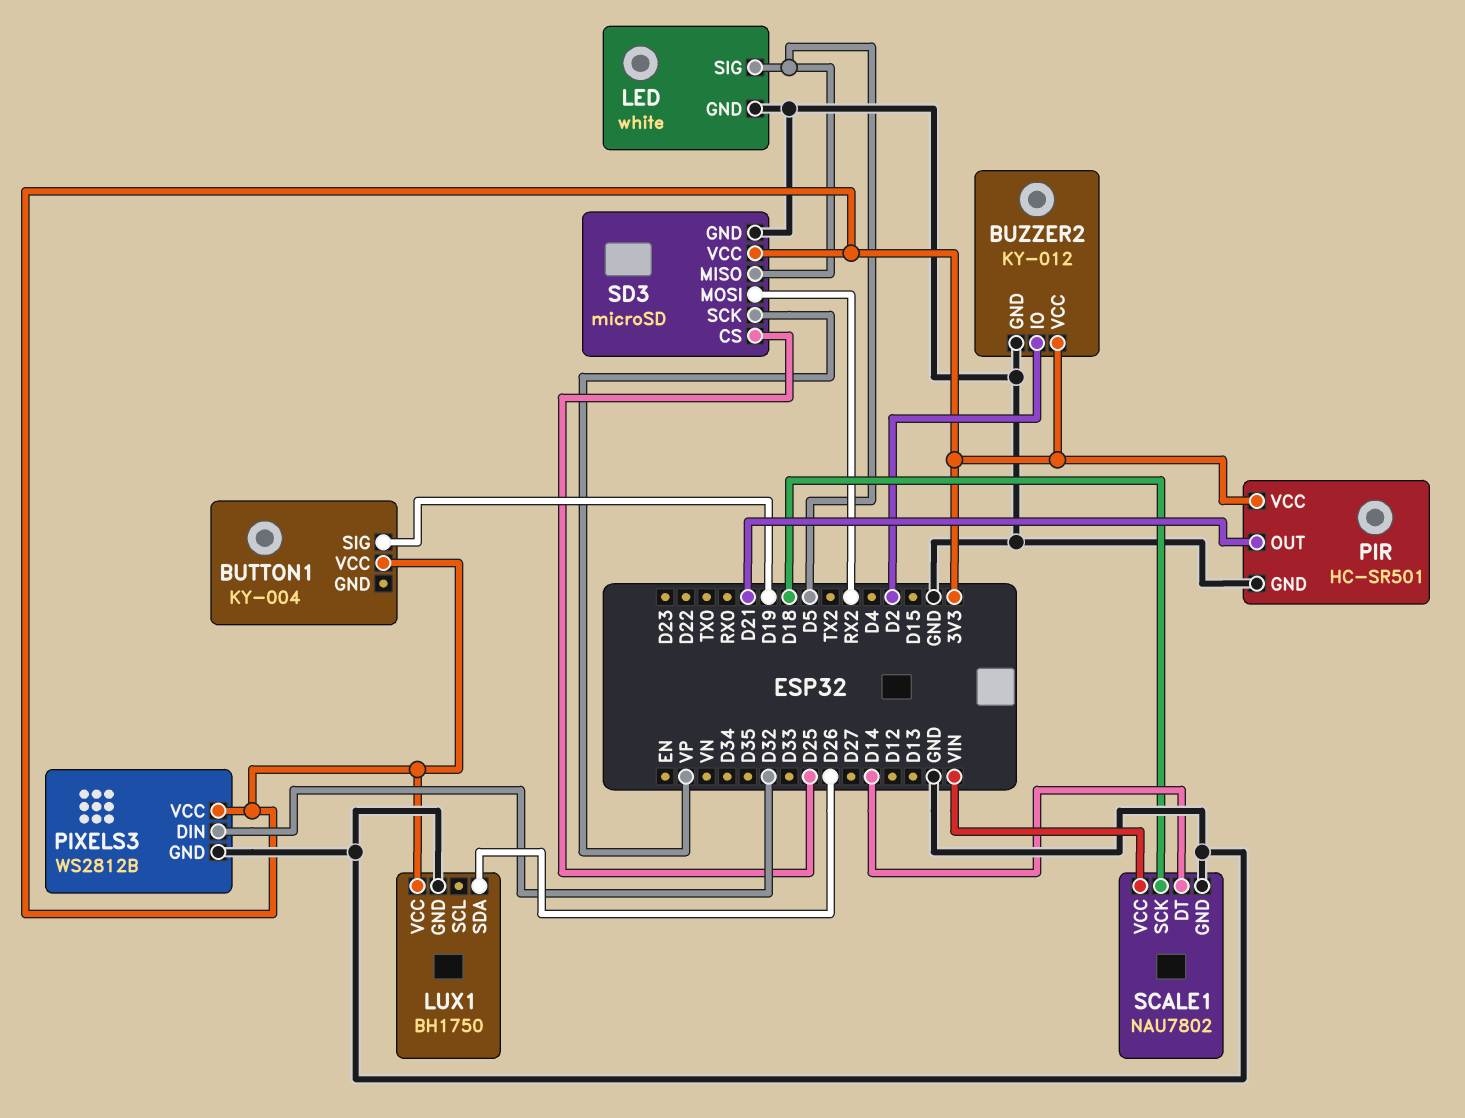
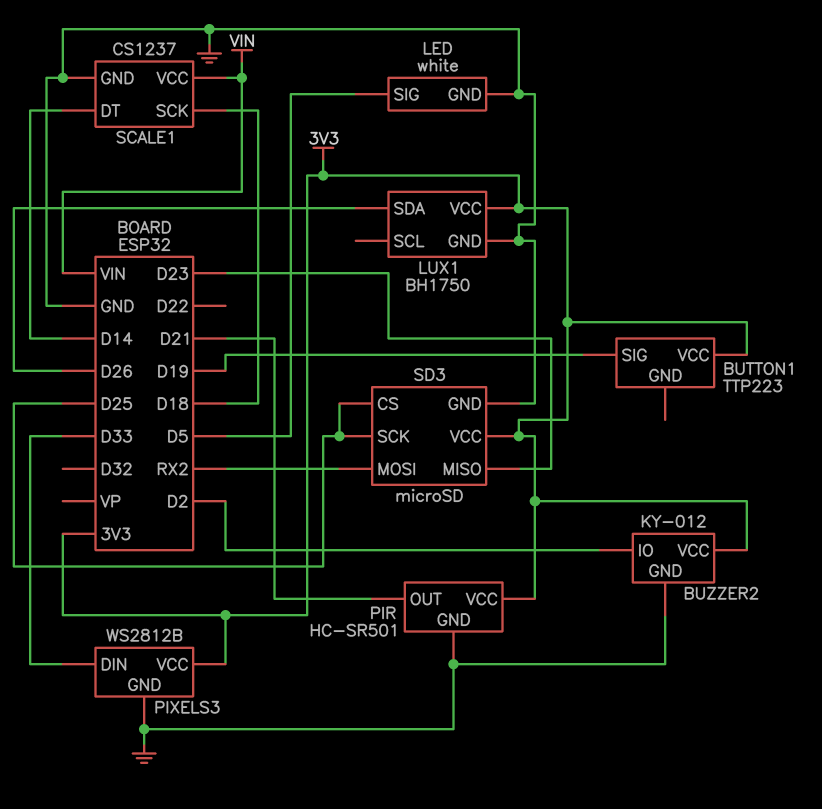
BUTTON1: KY-004 -> TTP223
PIXELS3 pin DIN: D32 -> D33
SCALE1: NAU7802 -> CS1237
SD3 pin MISO: D5 -> D23
SD3 pin SCK: VP -> D25

